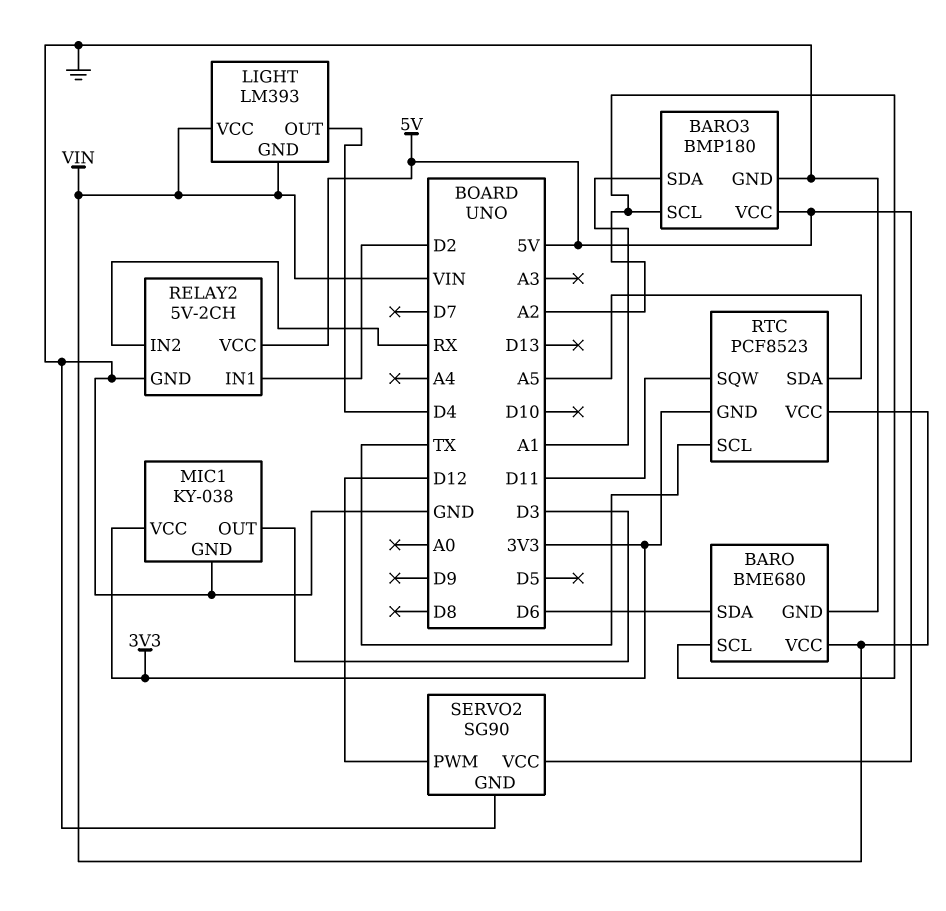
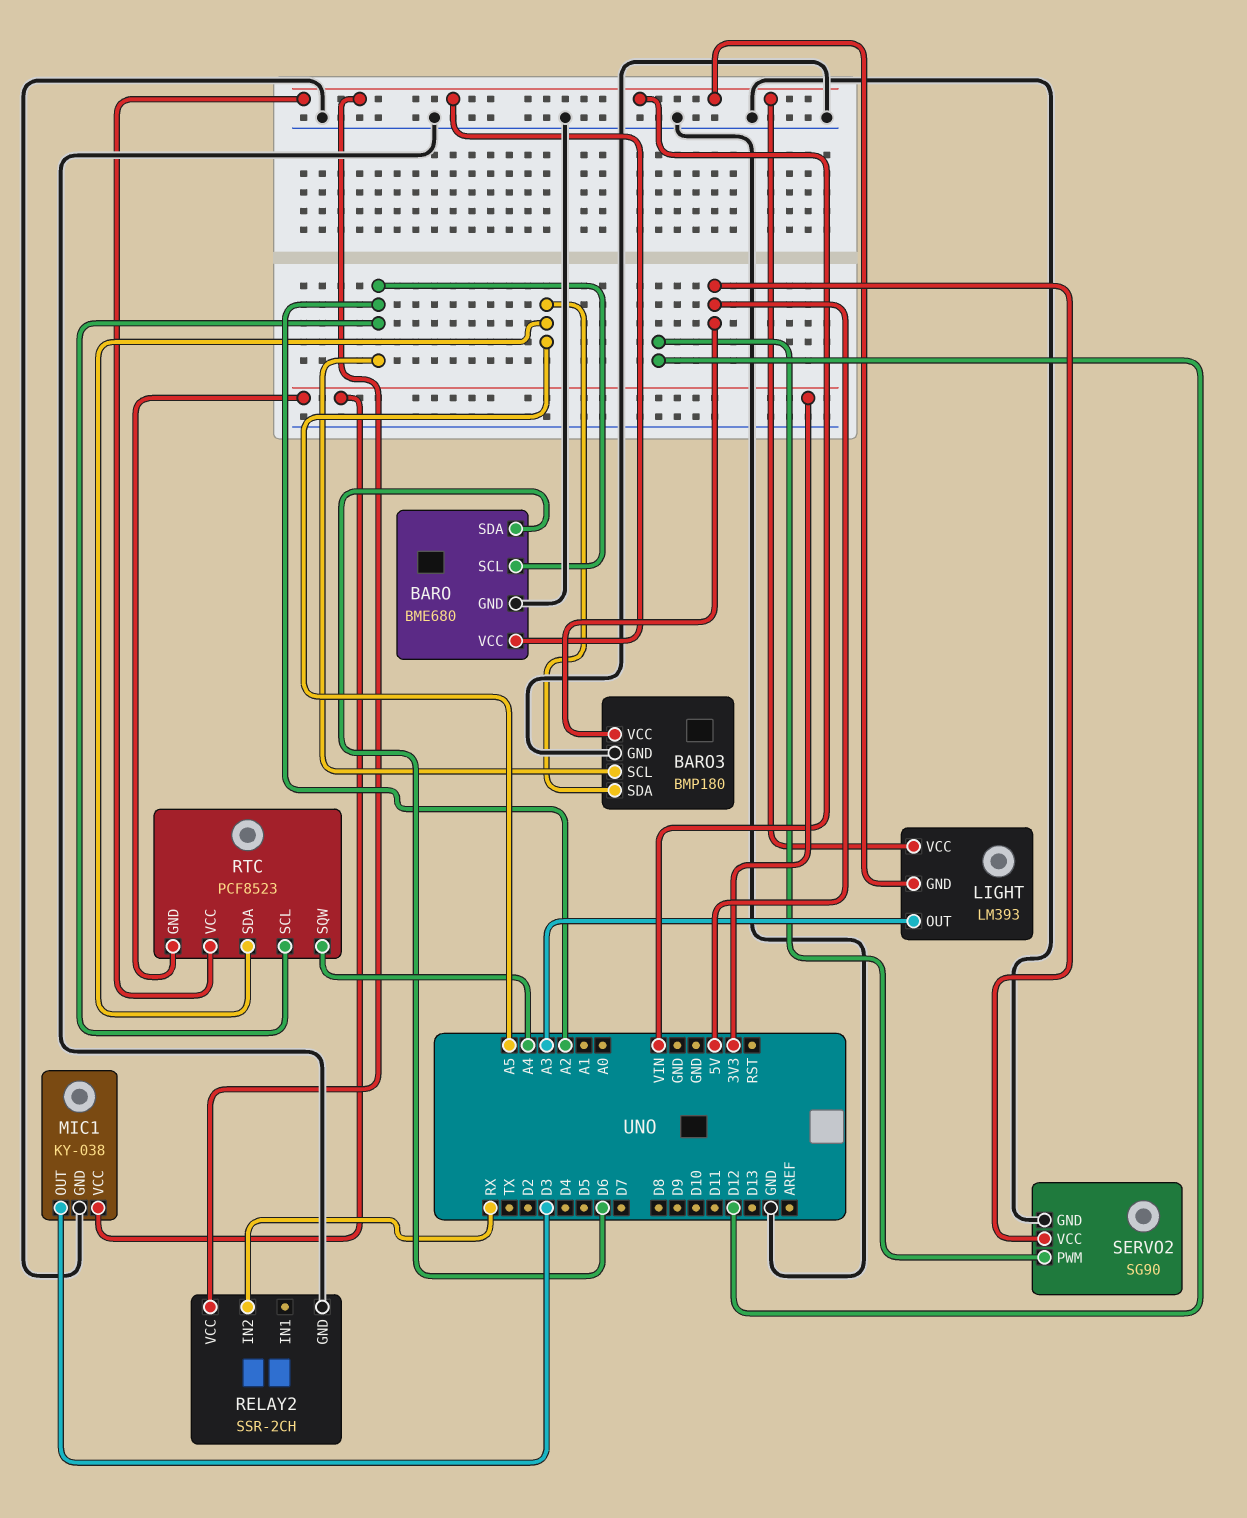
BARO3 pin SDA: A1 -> A5
LIGHT pin OUT: D4 -> A3
RELAY2: 5V-2CH -> SSR-2CH
RELAY2 pin IN1: D2 -> none
RELAY2 pin VCC: 5V -> VIN
RTC pin SCL: TX -> A2
RTC pin SQW: D11 -> A4

